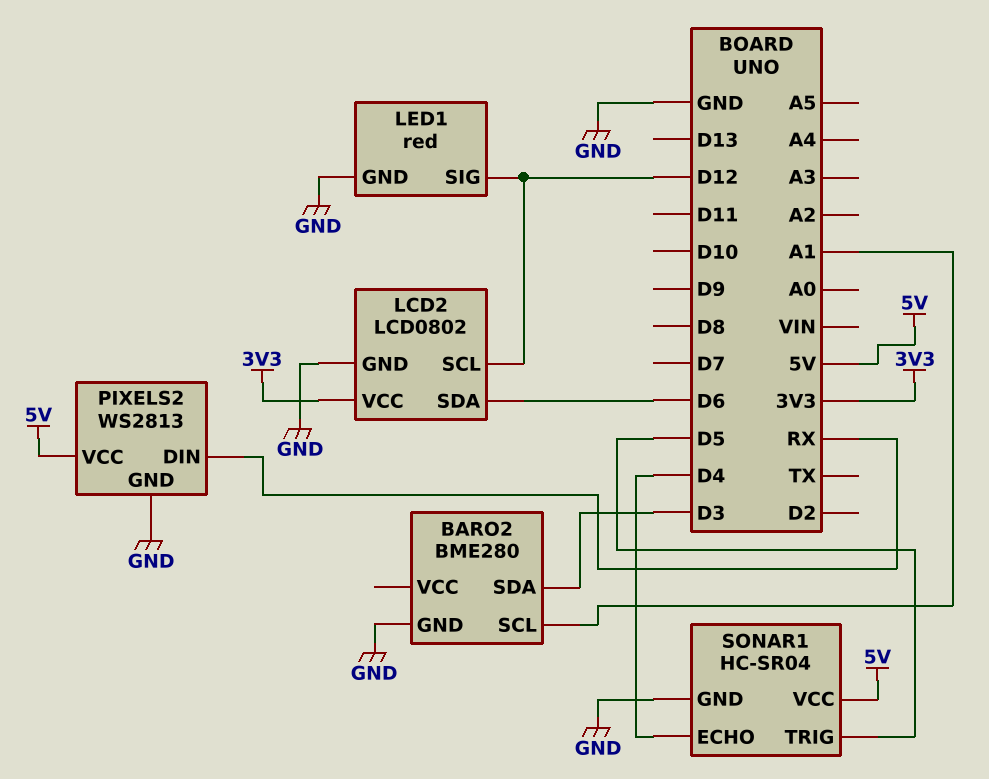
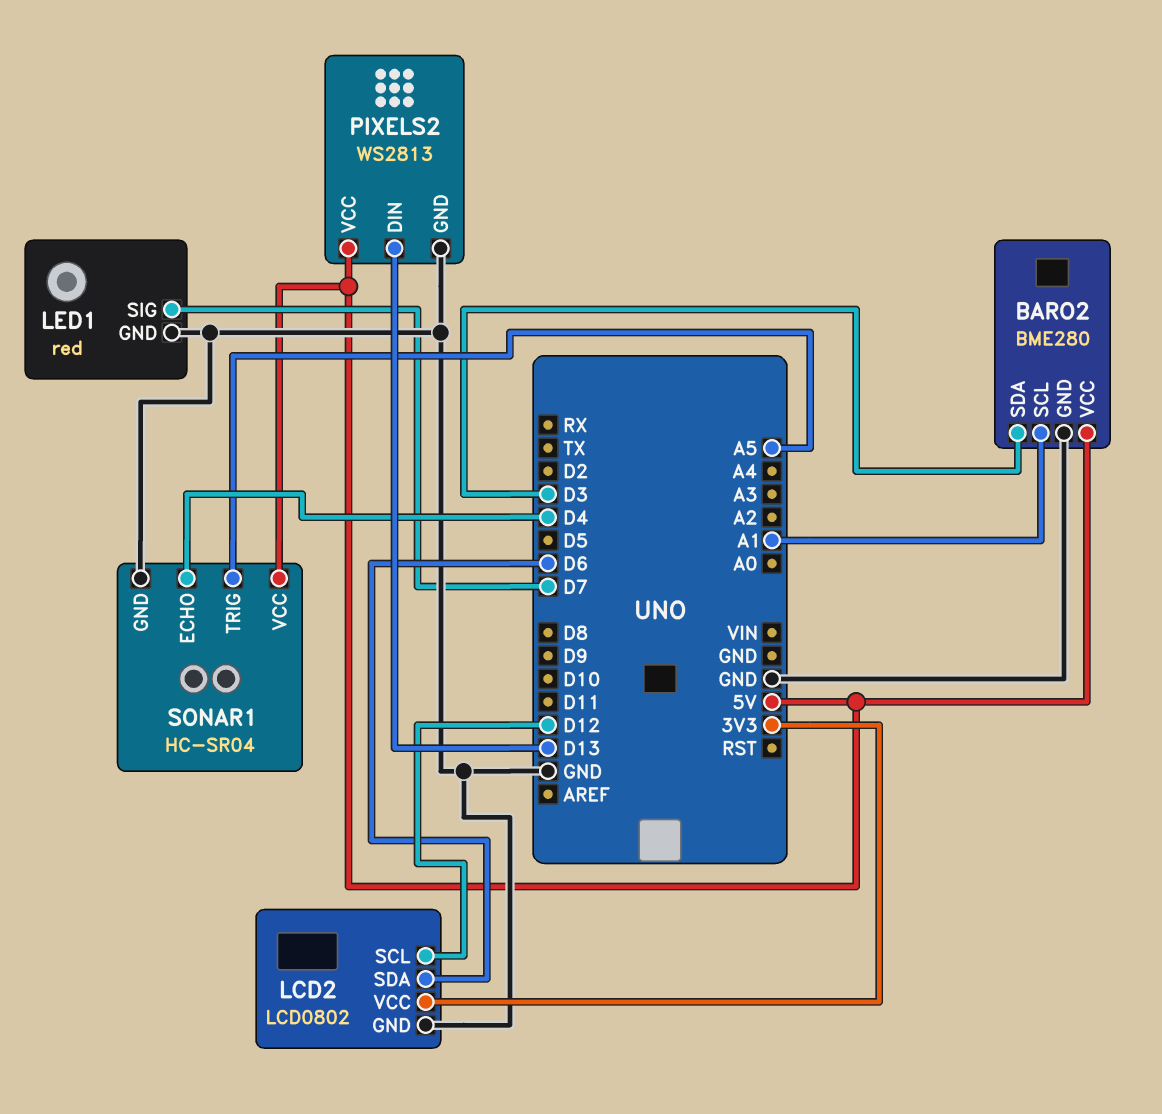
BARO2 pin VCC: none -> 5V
LED1 pin SIG: D12 -> D7
PIXELS2 pin DIN: RX -> D13
SONAR1 pin TRIG: D5 -> A5

